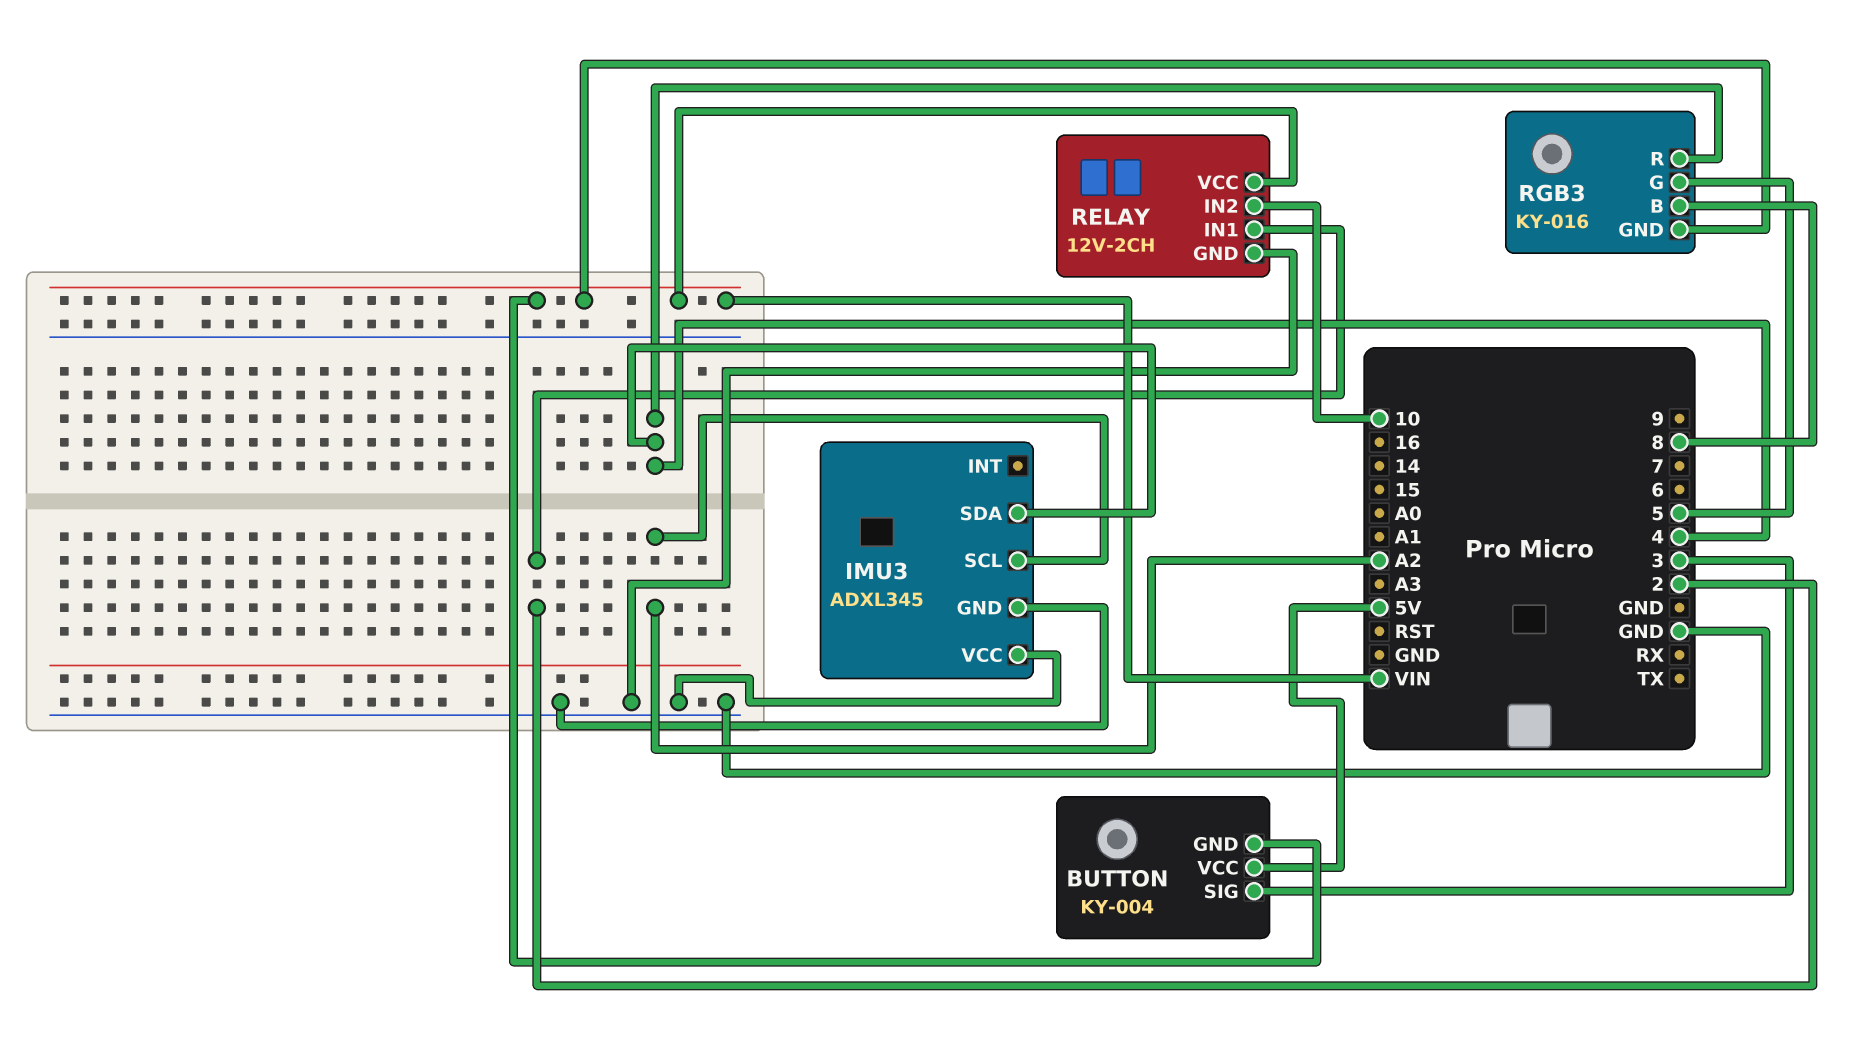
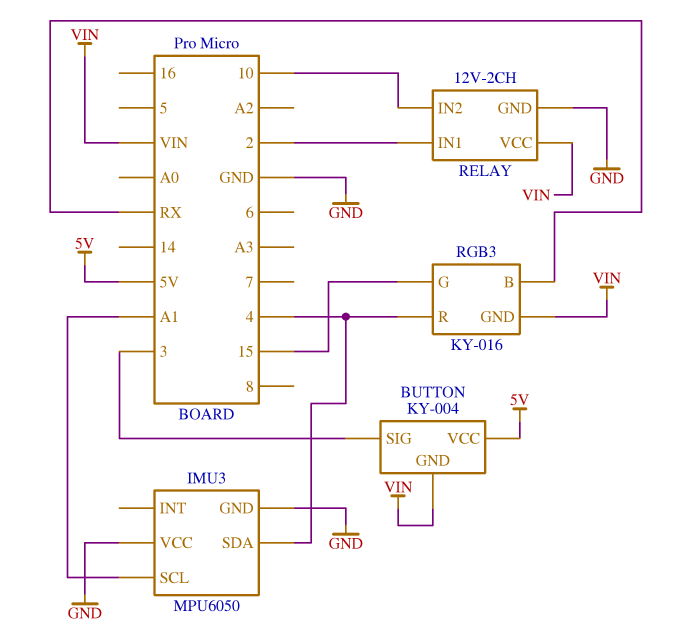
IMU3: ADXL345 -> MPU6050
IMU3 pin SCL: A2 -> A1
RGB3 pin B: 8 -> RX
RGB3 pin G: 5 -> 15

